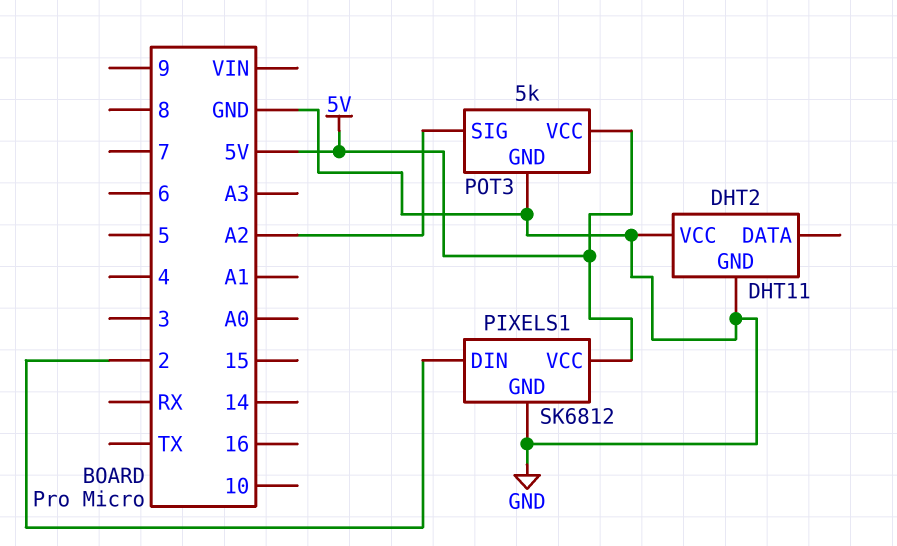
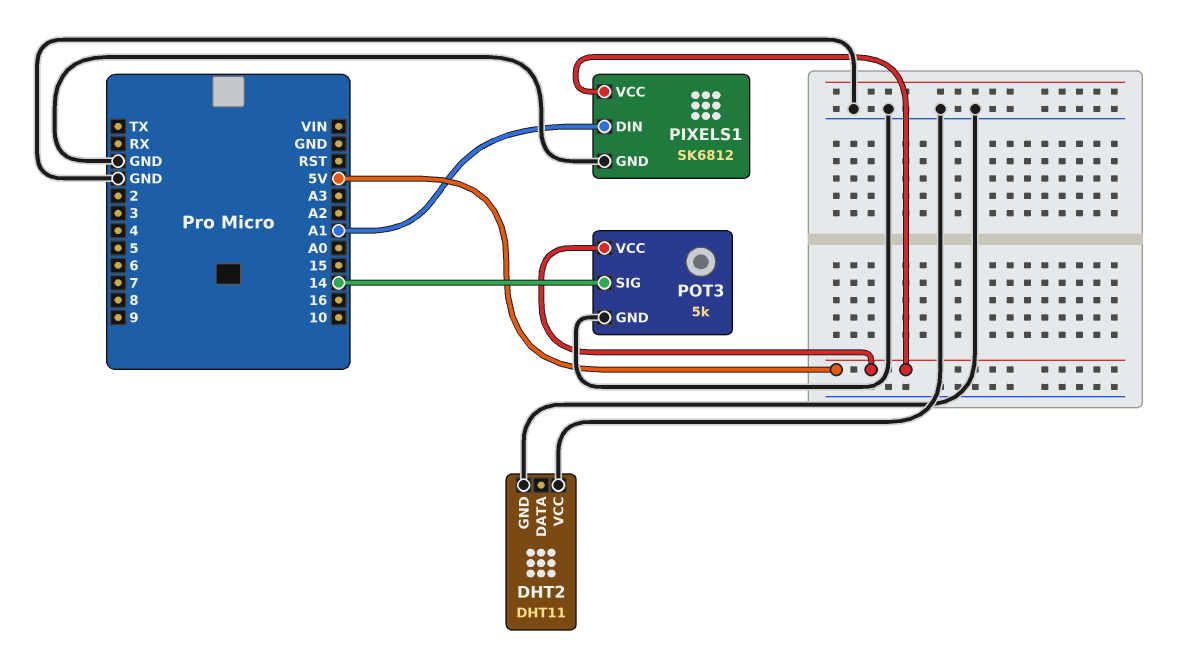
PIXELS1 pin DIN: 2 -> A1
POT3 pin SIG: A2 -> 14

